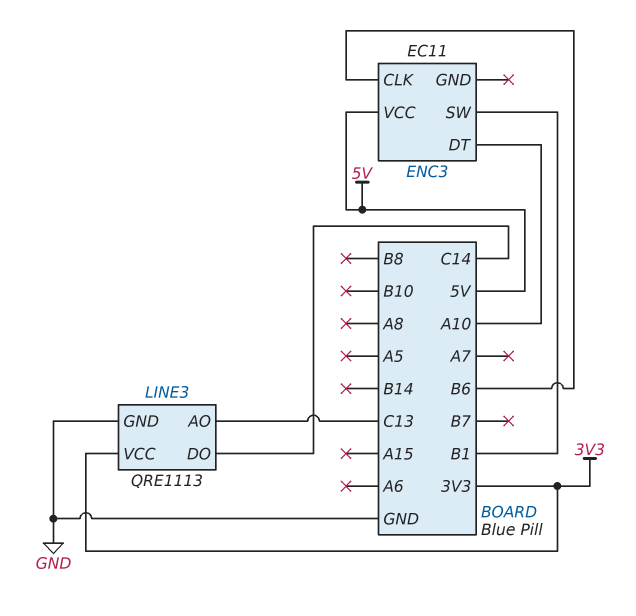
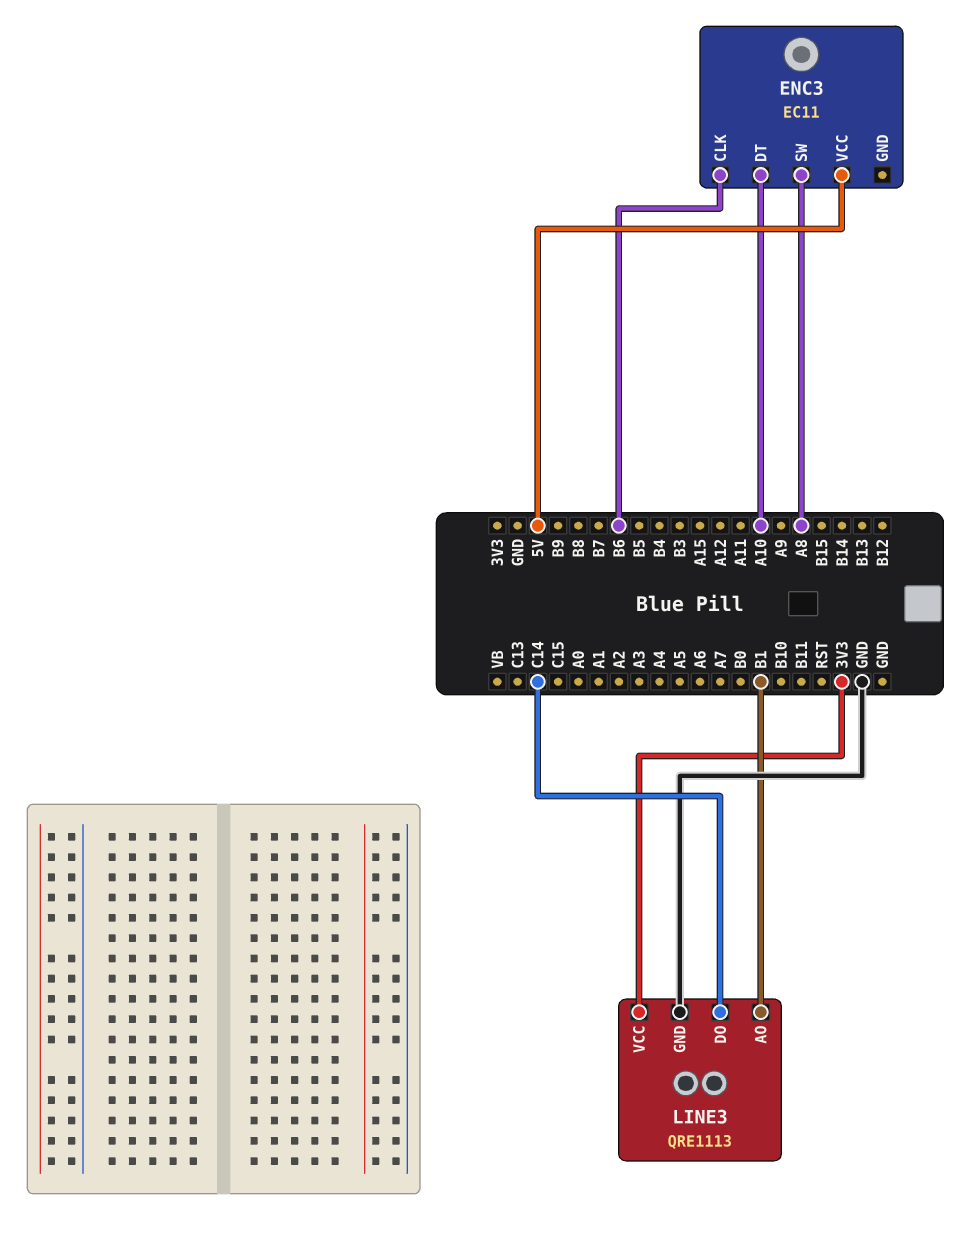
ENC3 pin SW: B1 -> A8
LINE3 pin AO: C13 -> B1

